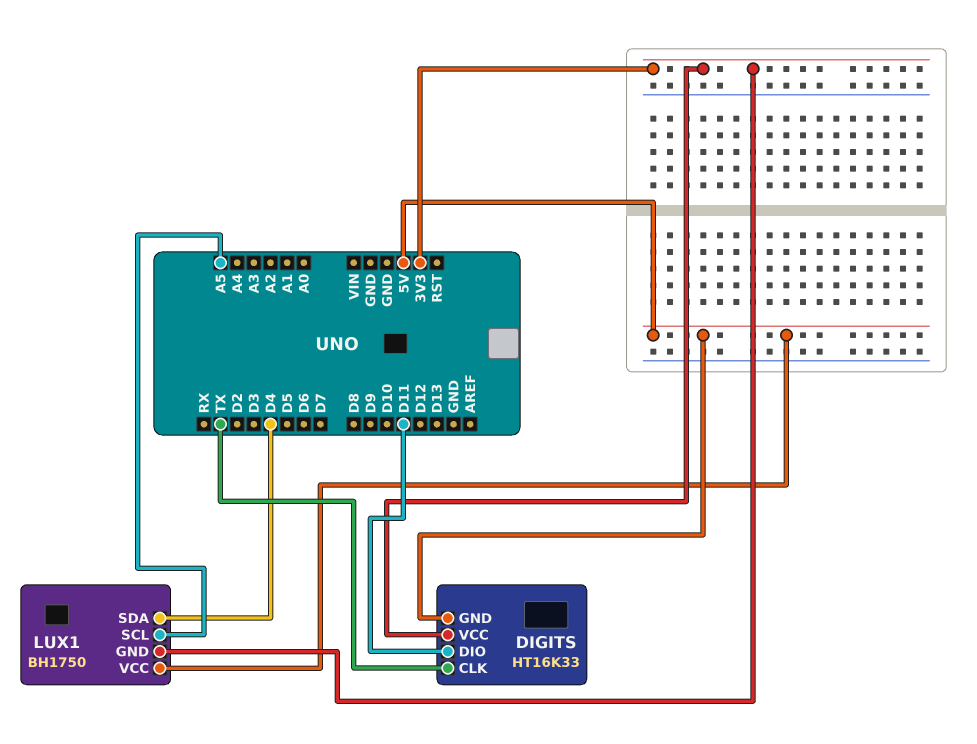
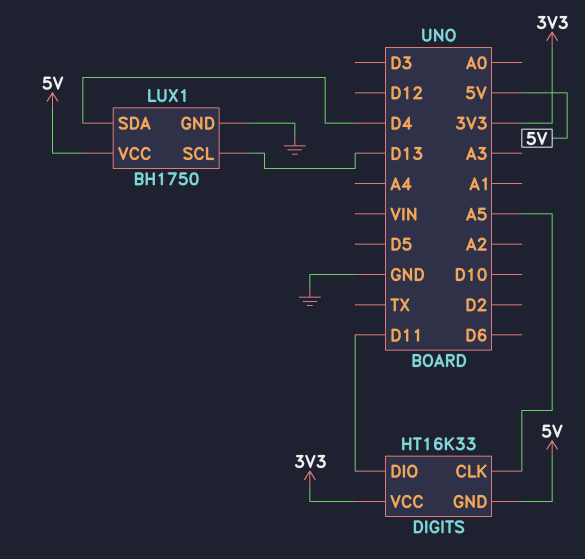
DIGITS pin CLK: TX -> A5
LUX1 pin GND: 3V3 -> GND
LUX1 pin SCL: A5 -> D13

